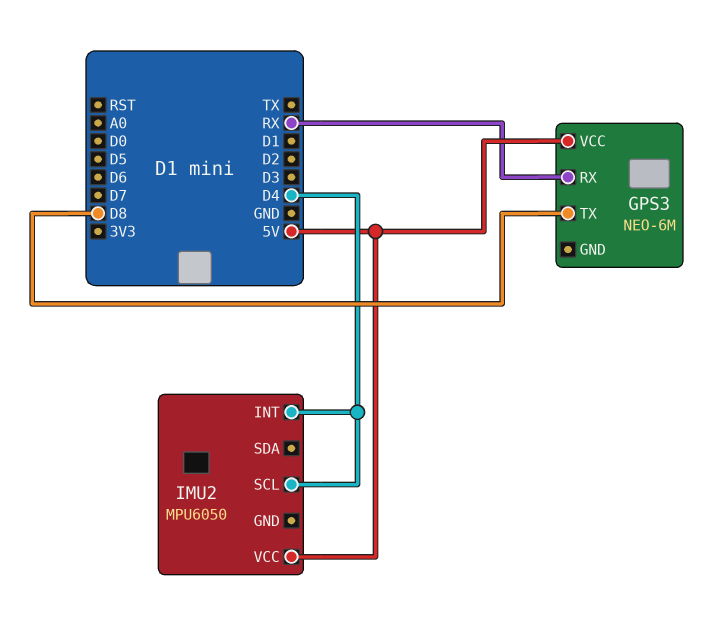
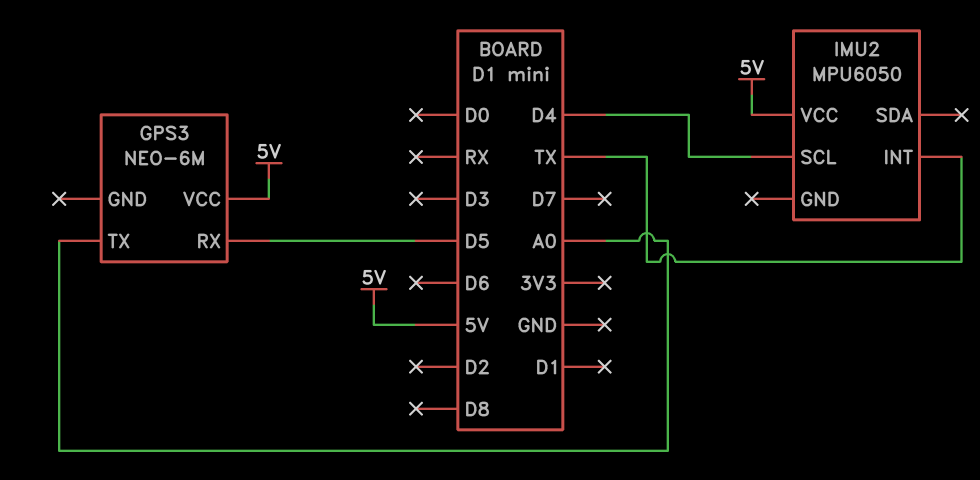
GPS3 pin RX: RX -> D5
GPS3 pin TX: D8 -> A0
IMU2 pin INT: D4 -> TX

